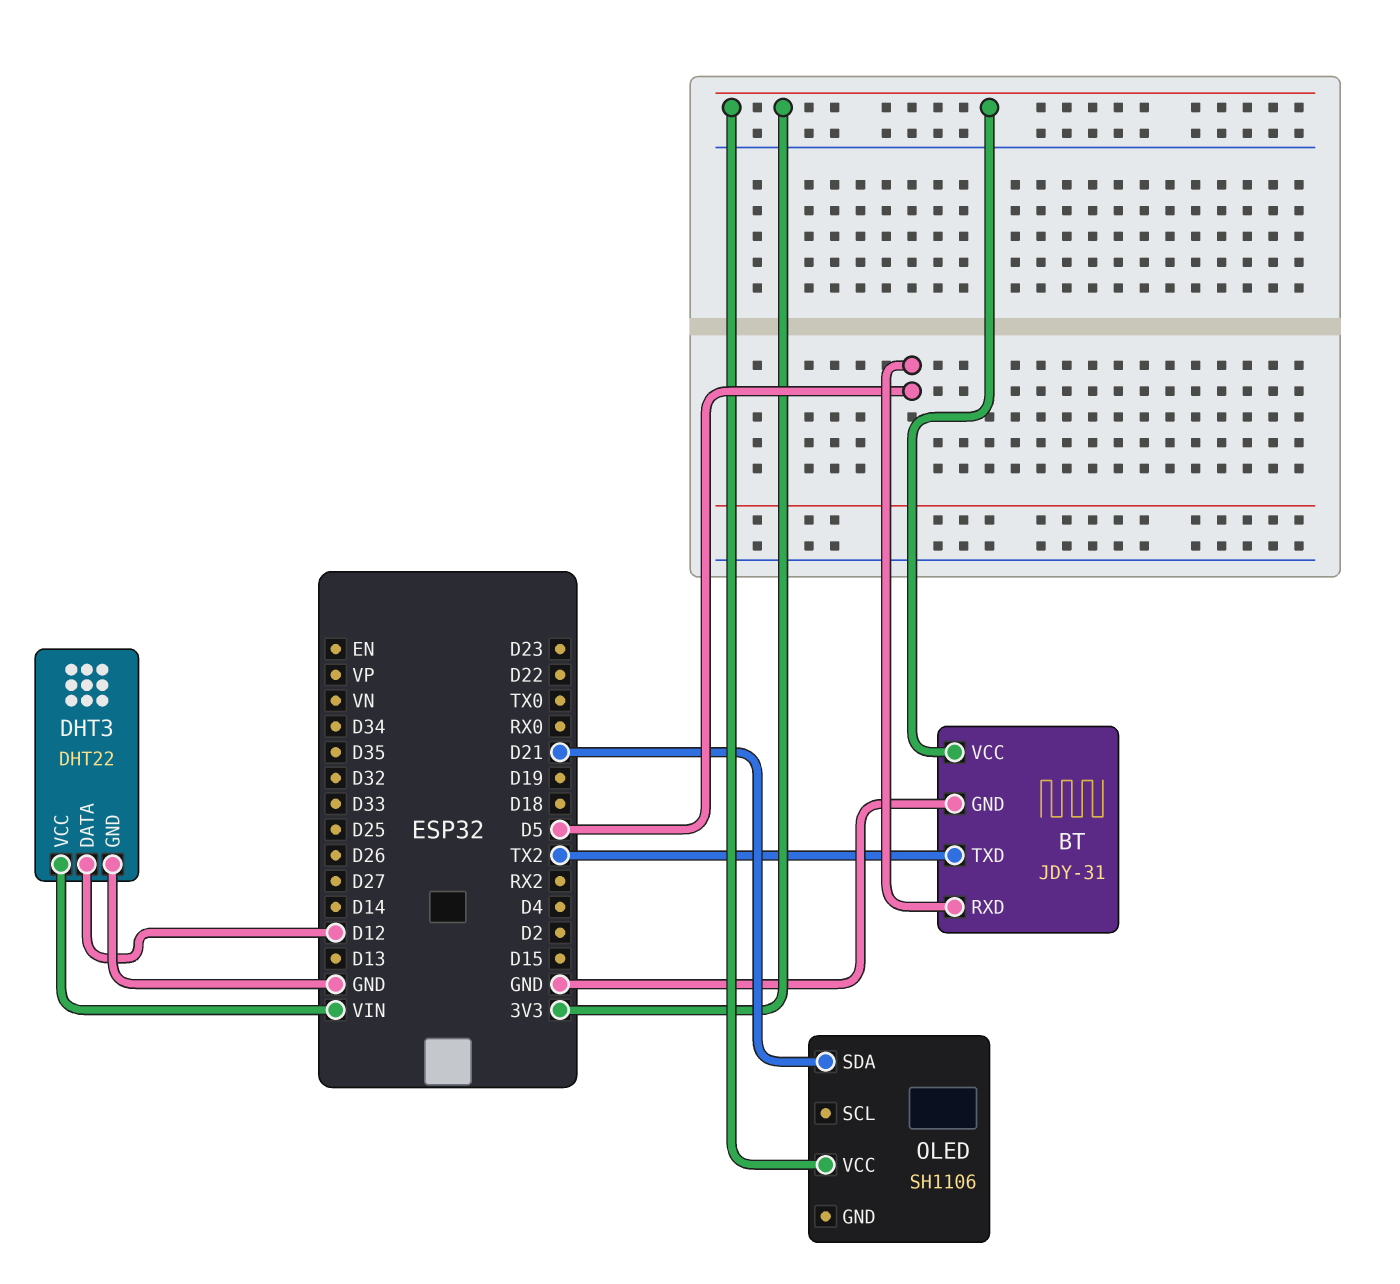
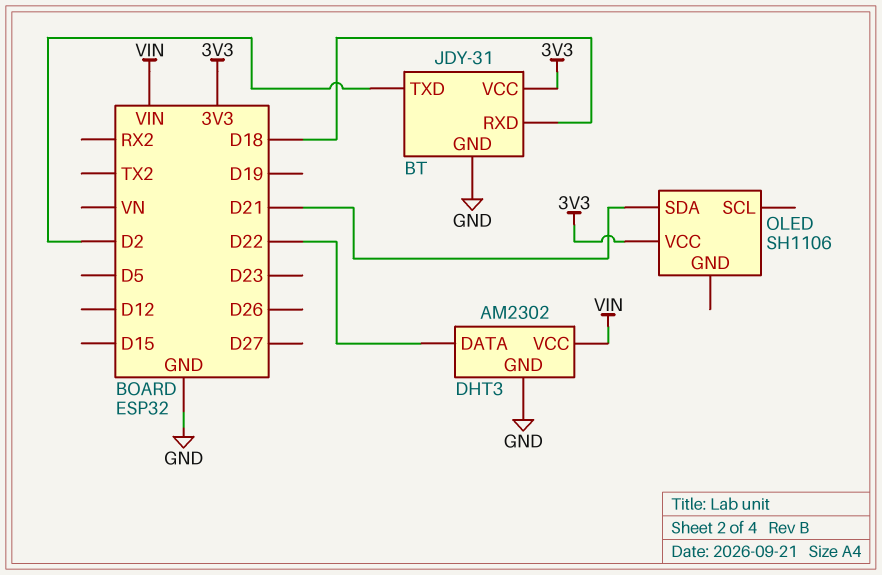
BT pin RXD: D5 -> D18
BT pin TXD: TX2 -> D2
DHT3: DHT22 -> AM2302
DHT3 pin DATA: D12 -> D22

